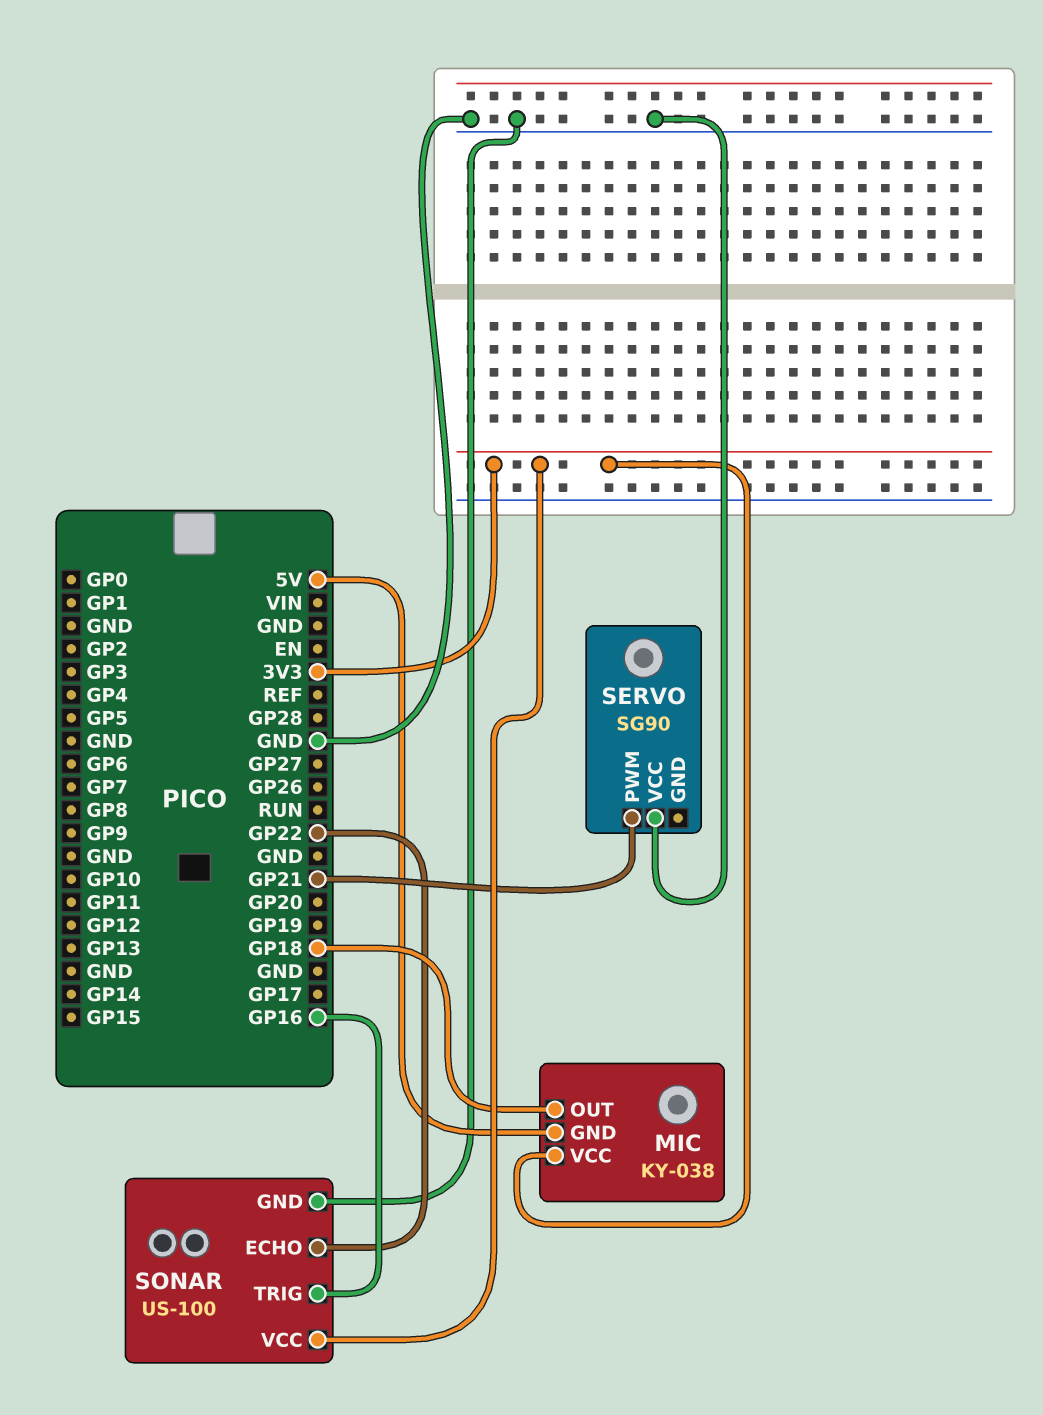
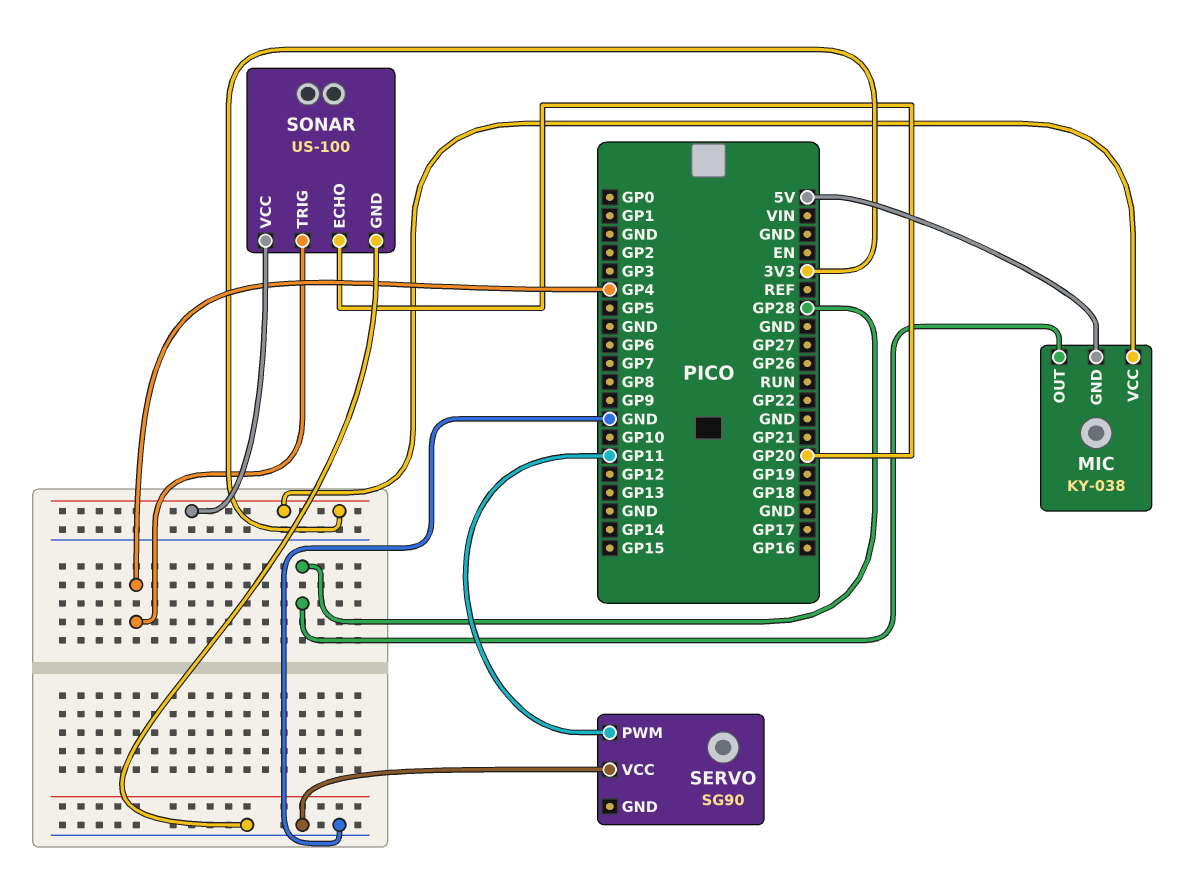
MIC pin OUT: GP18 -> GP28
SERVO pin PWM: GP21 -> GP11
SONAR pin ECHO: GP22 -> GP20
SONAR pin TRIG: GP16 -> GP4

